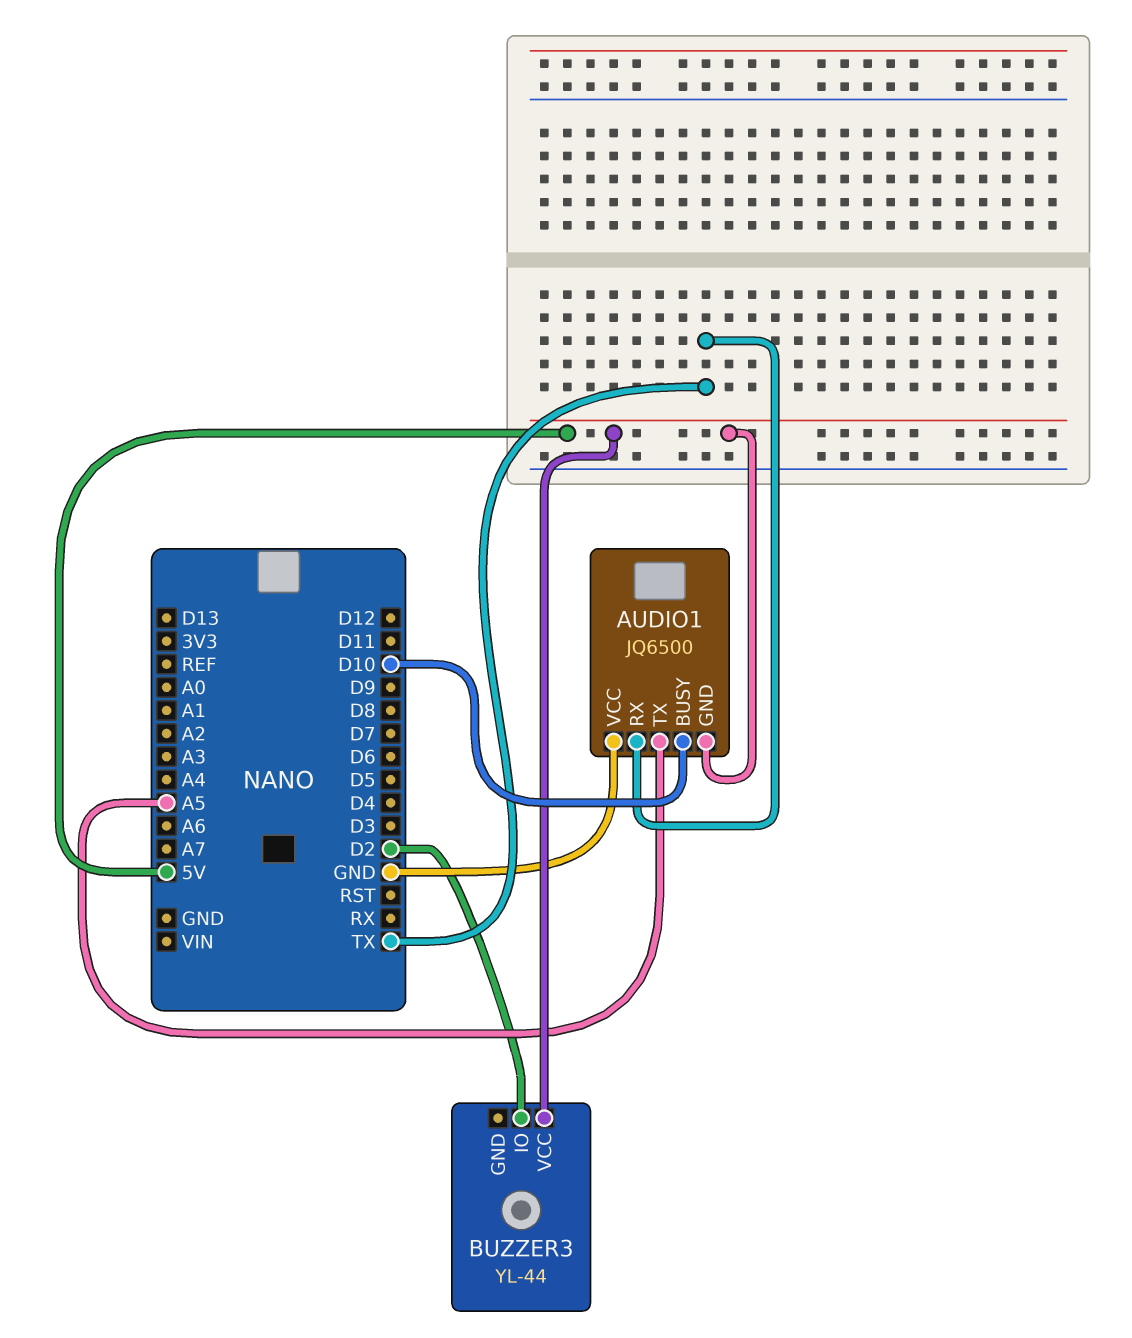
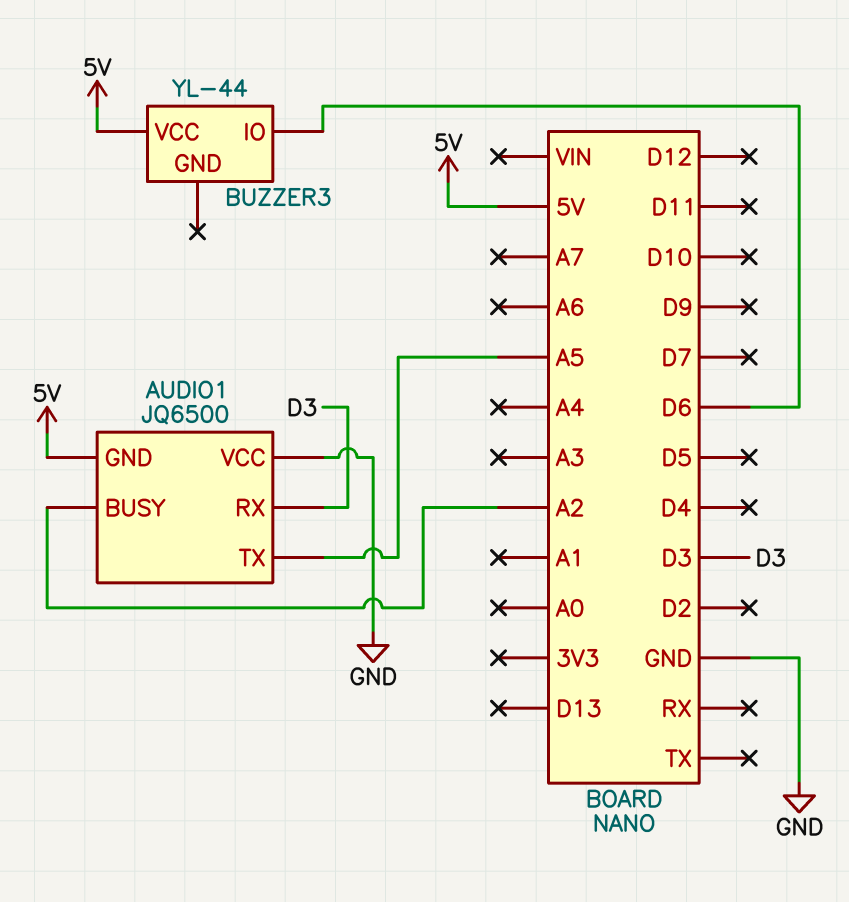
AUDIO1 pin BUSY: D10 -> A2
AUDIO1 pin RX: TX -> D3
BUZZER3 pin IO: D2 -> D6

